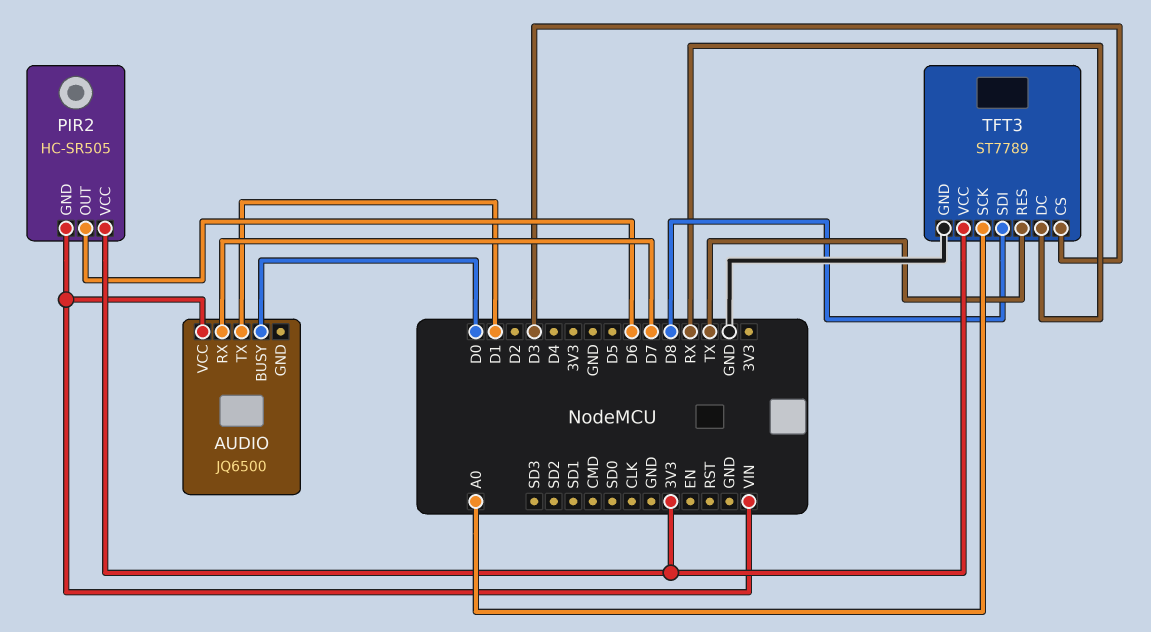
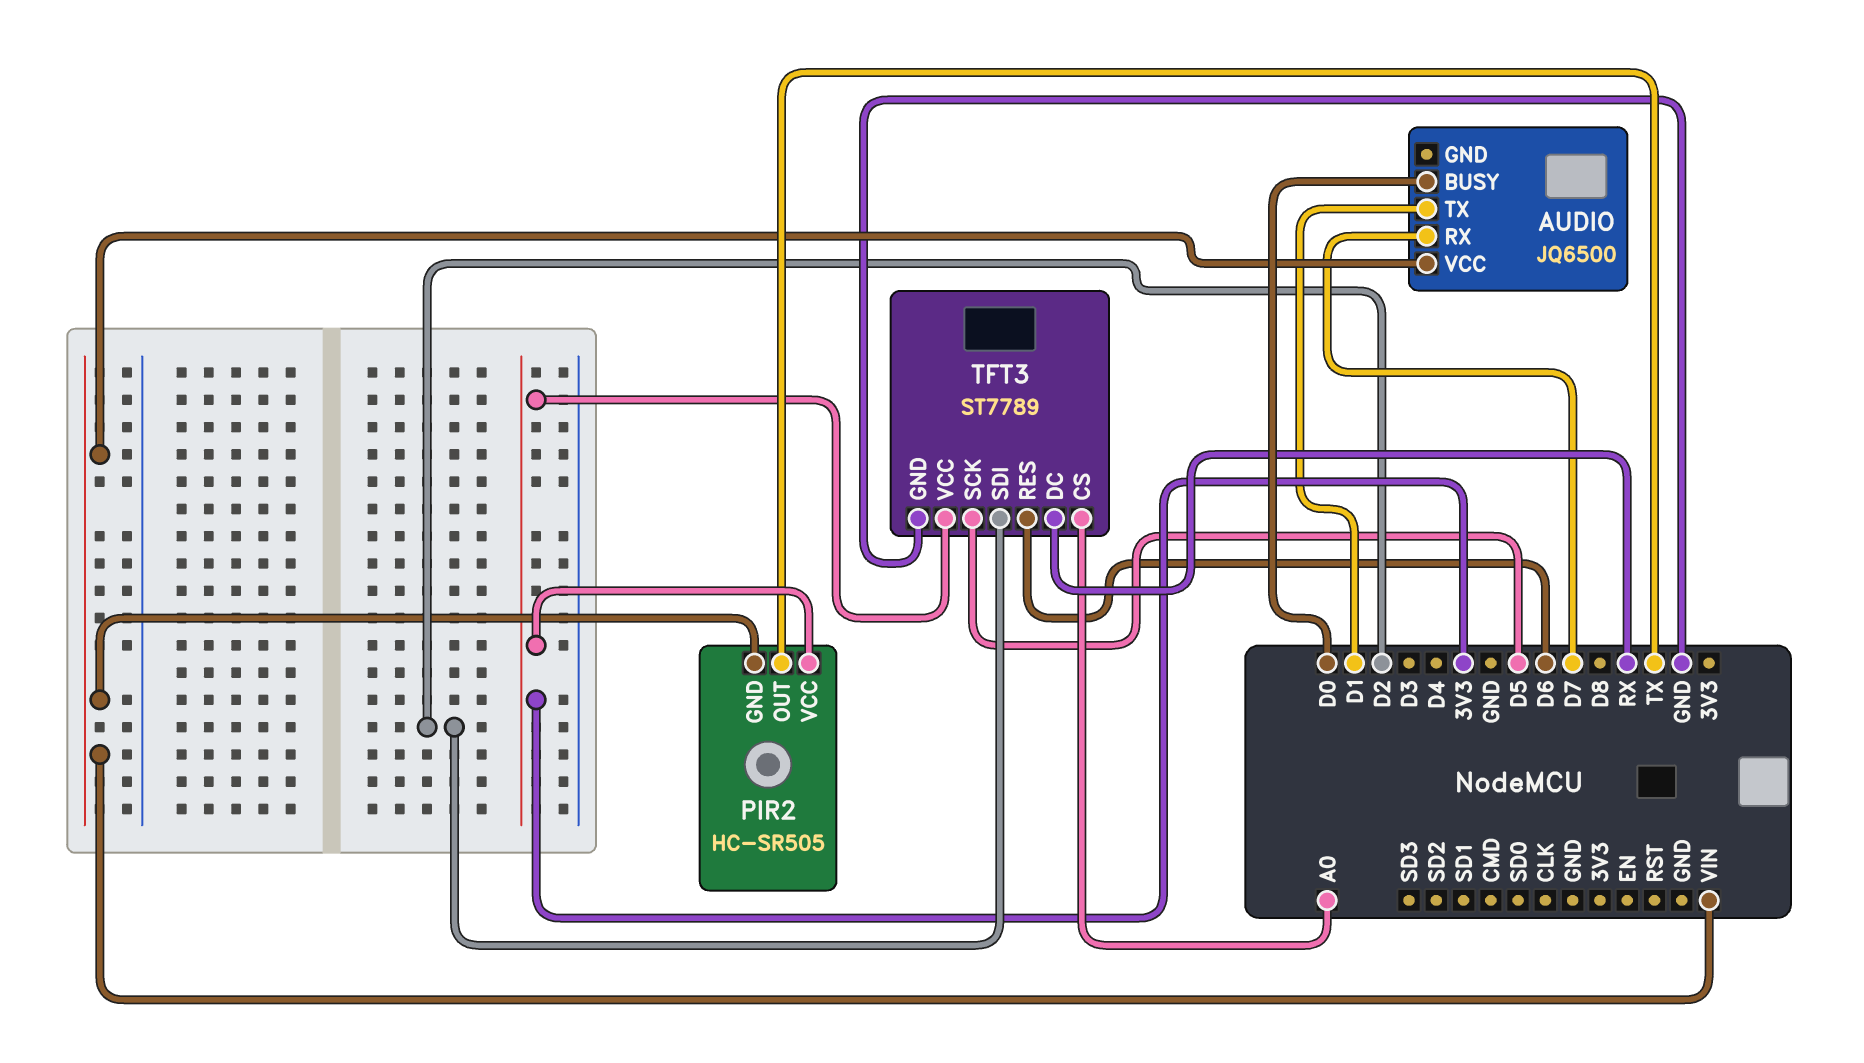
PIR2 pin OUT: D6 -> TX
TFT3 pin CS: D3 -> A0
TFT3 pin RES: TX -> D6
TFT3 pin SCK: A0 -> D5
TFT3 pin SDI: D8 -> D2

